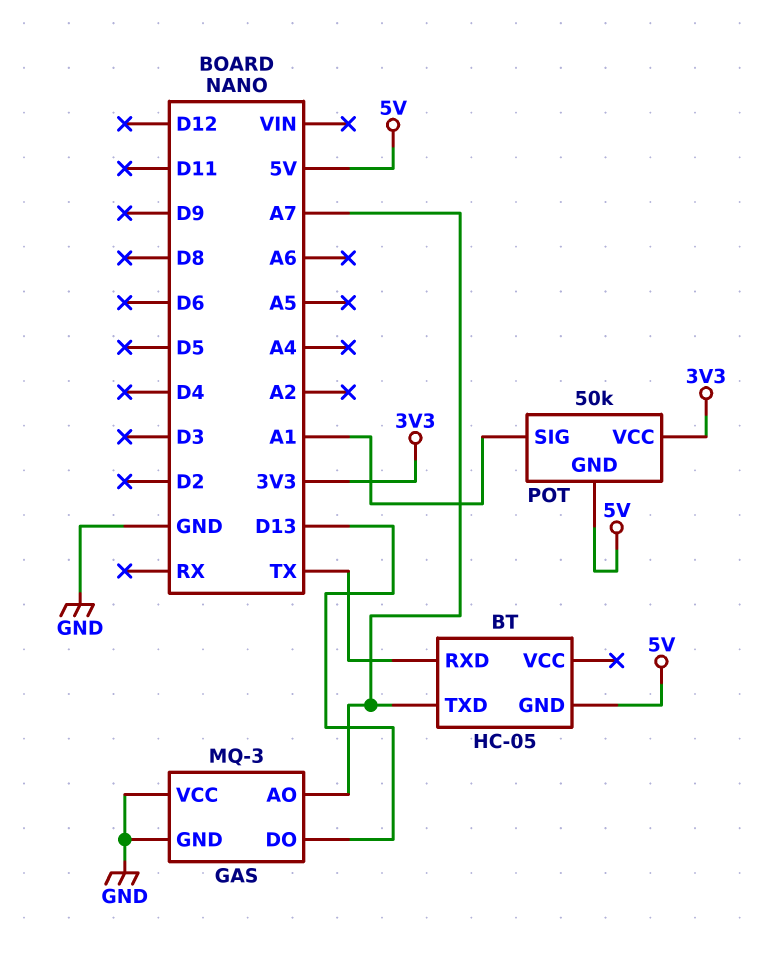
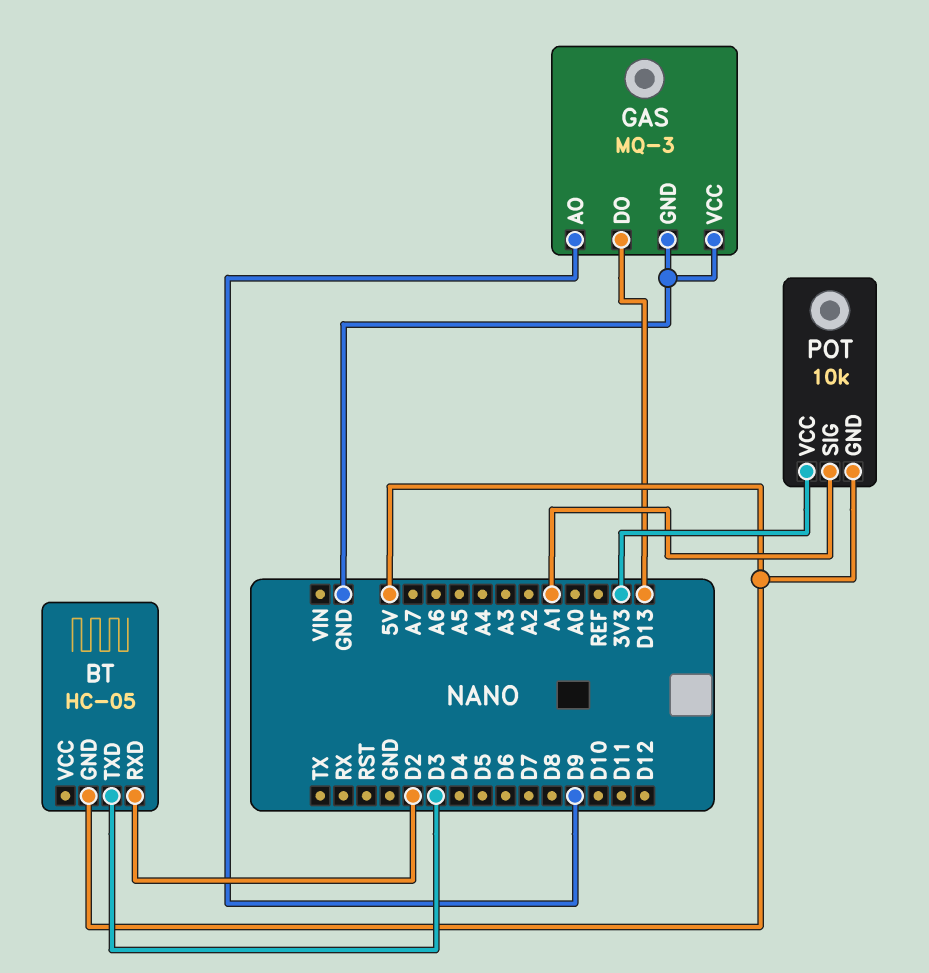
BT pin RXD: TX -> D2
BT pin TXD: A7 -> D3
GAS pin AO: A7 -> D9
POT: 50k -> 10k

